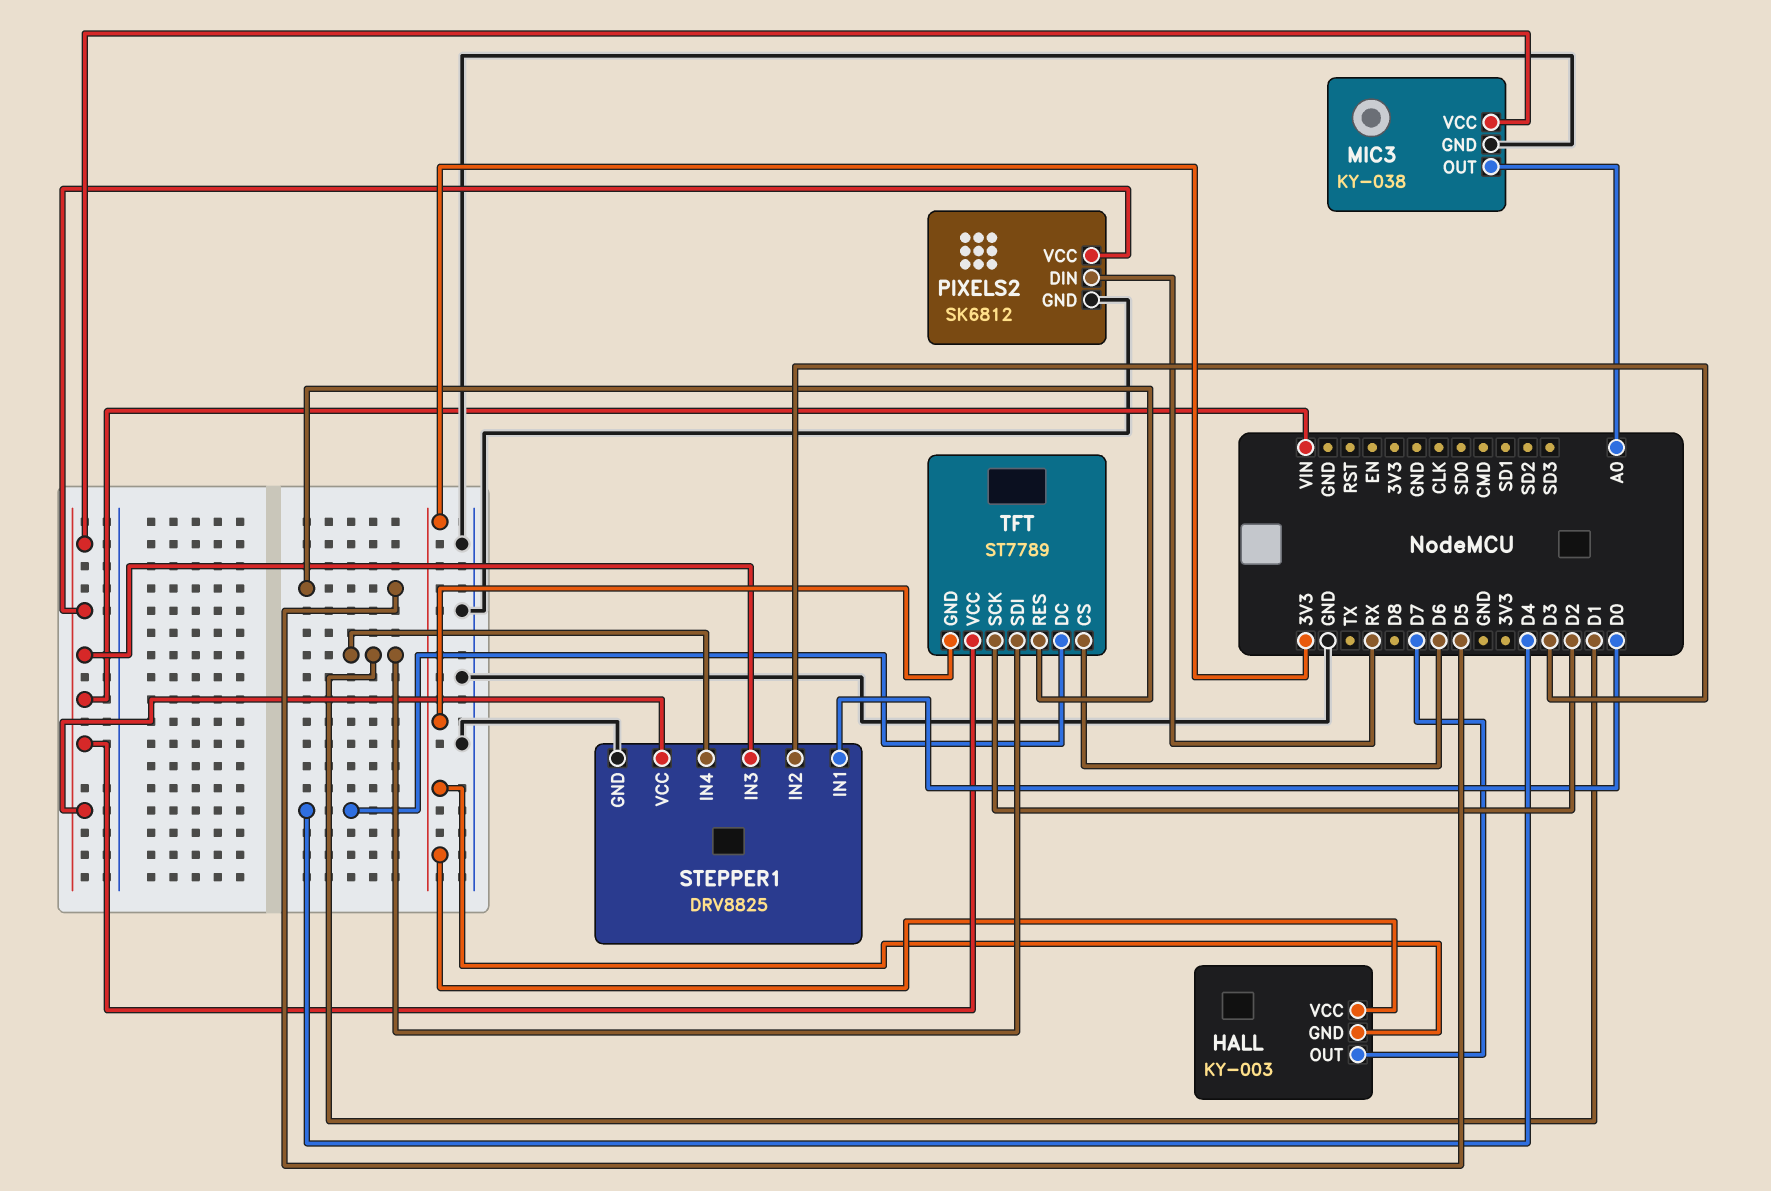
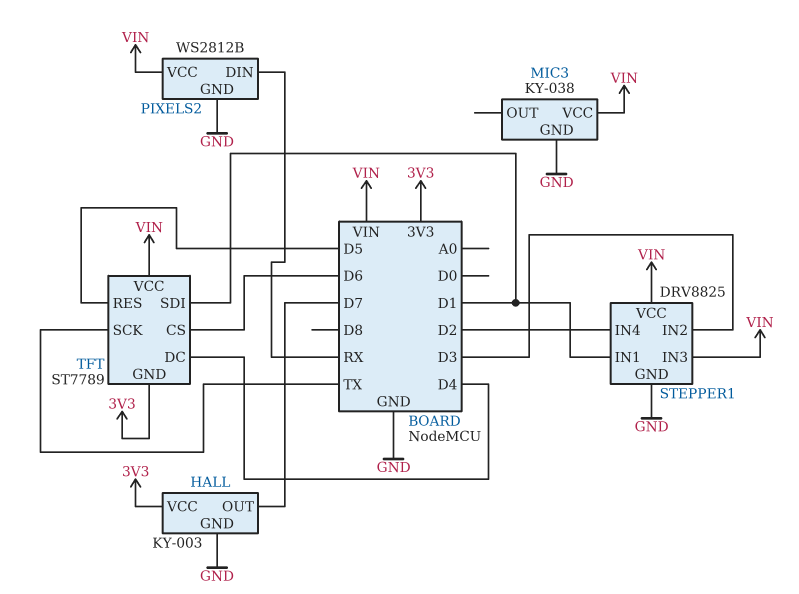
HALL pin GND: 3V3 -> GND
MIC3 pin OUT: A0 -> none
PIXELS2: SK6812 -> WS2812B
STEPPER1 pin IN1: D0 -> D1
STEPPER1 pin IN4: D1 -> D2
TFT pin SCK: D2 -> TX

